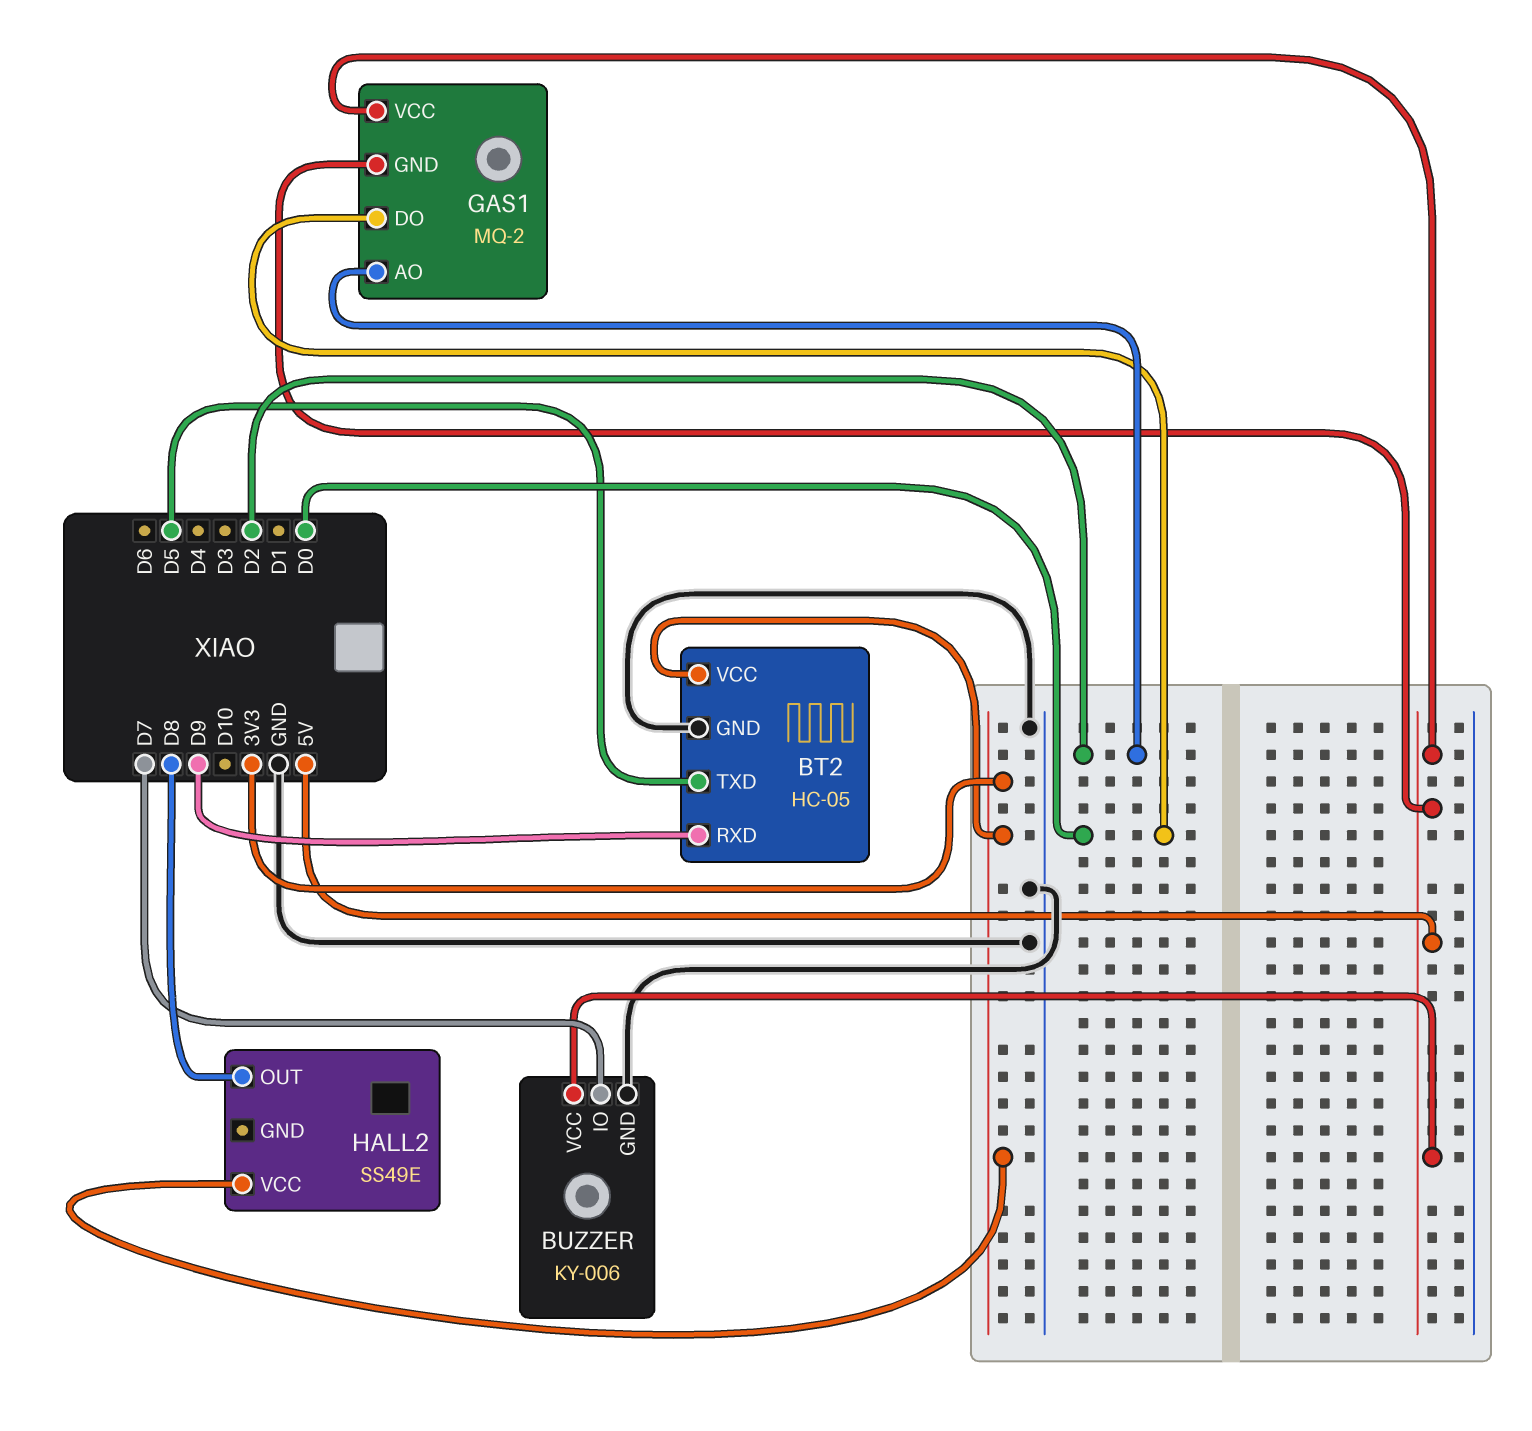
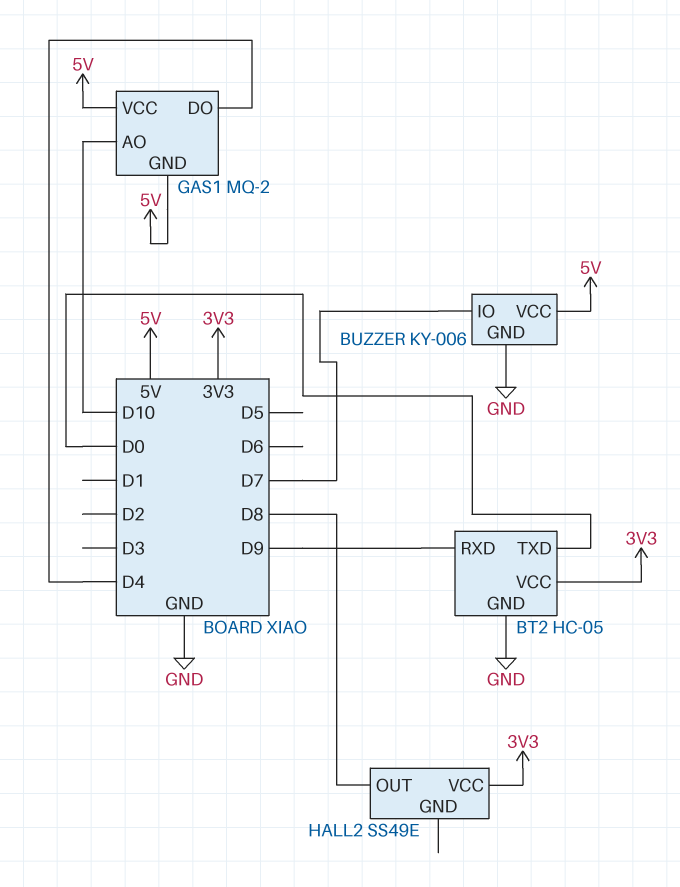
BT2 pin TXD: D5 -> D0
GAS1 pin AO: D2 -> D10
GAS1 pin DO: D0 -> D4

